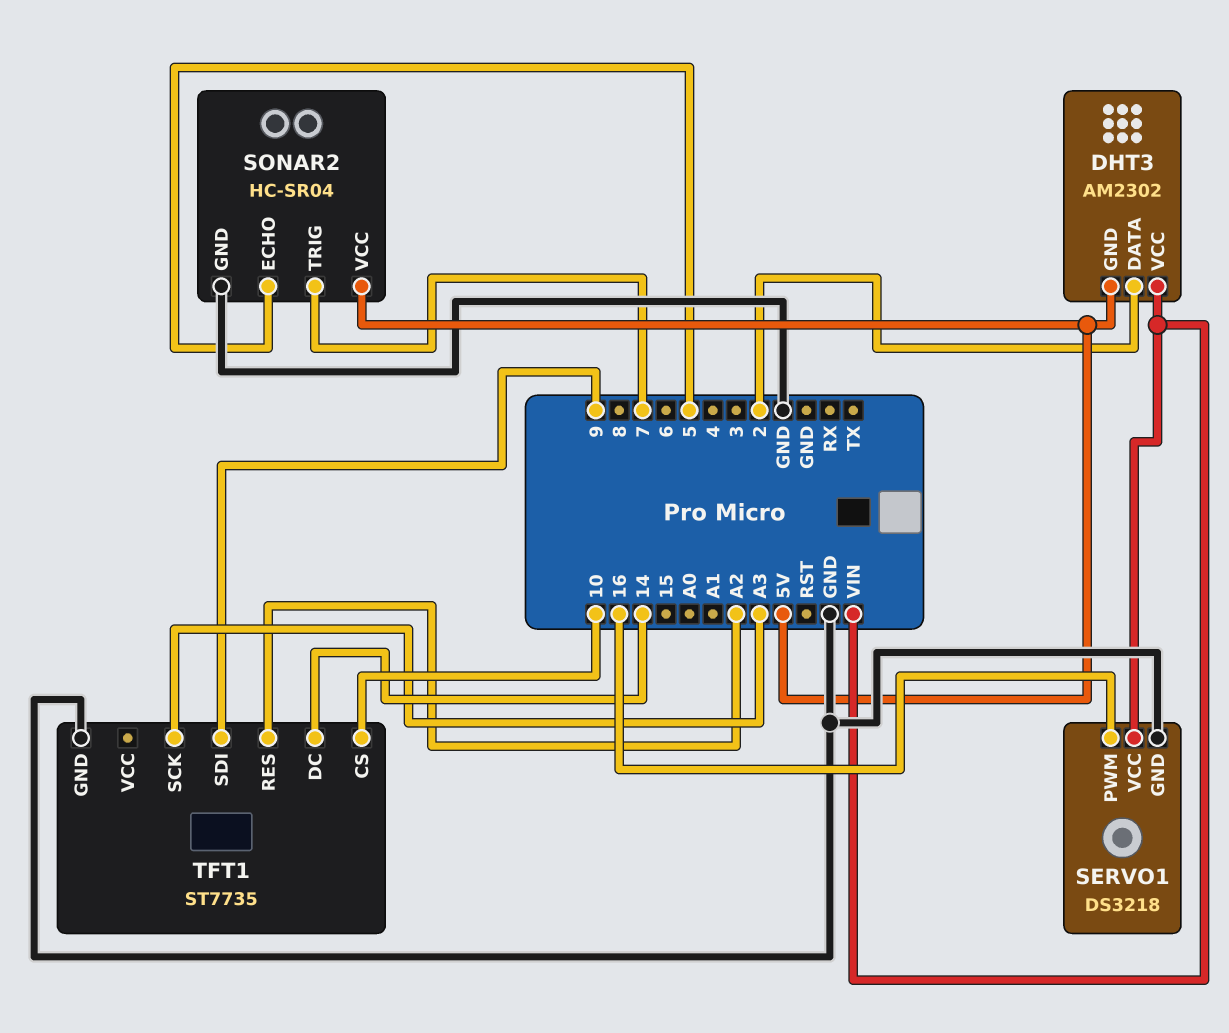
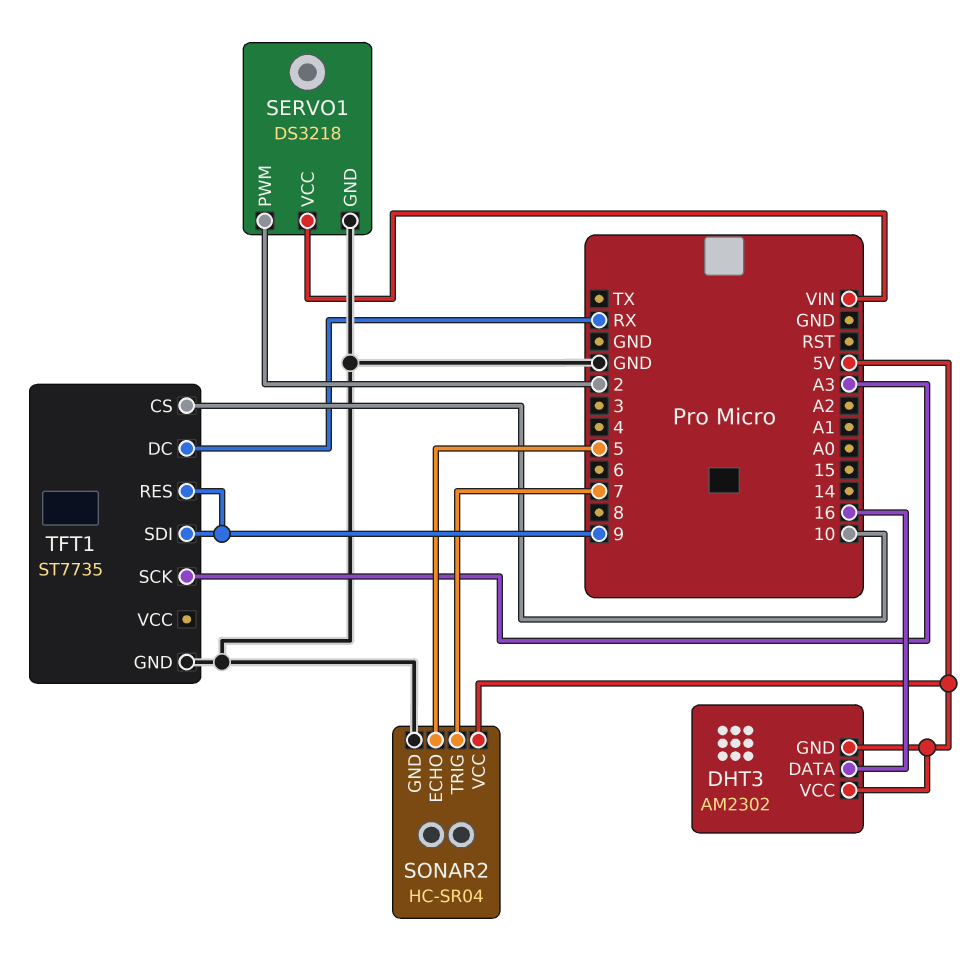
DHT3 pin DATA: 2 -> 16
DHT3 pin VCC: VIN -> 5V
SERVO1 pin PWM: 16 -> 2
TFT1 pin DC: 14 -> RX
TFT1 pin RES: A2 -> 9

